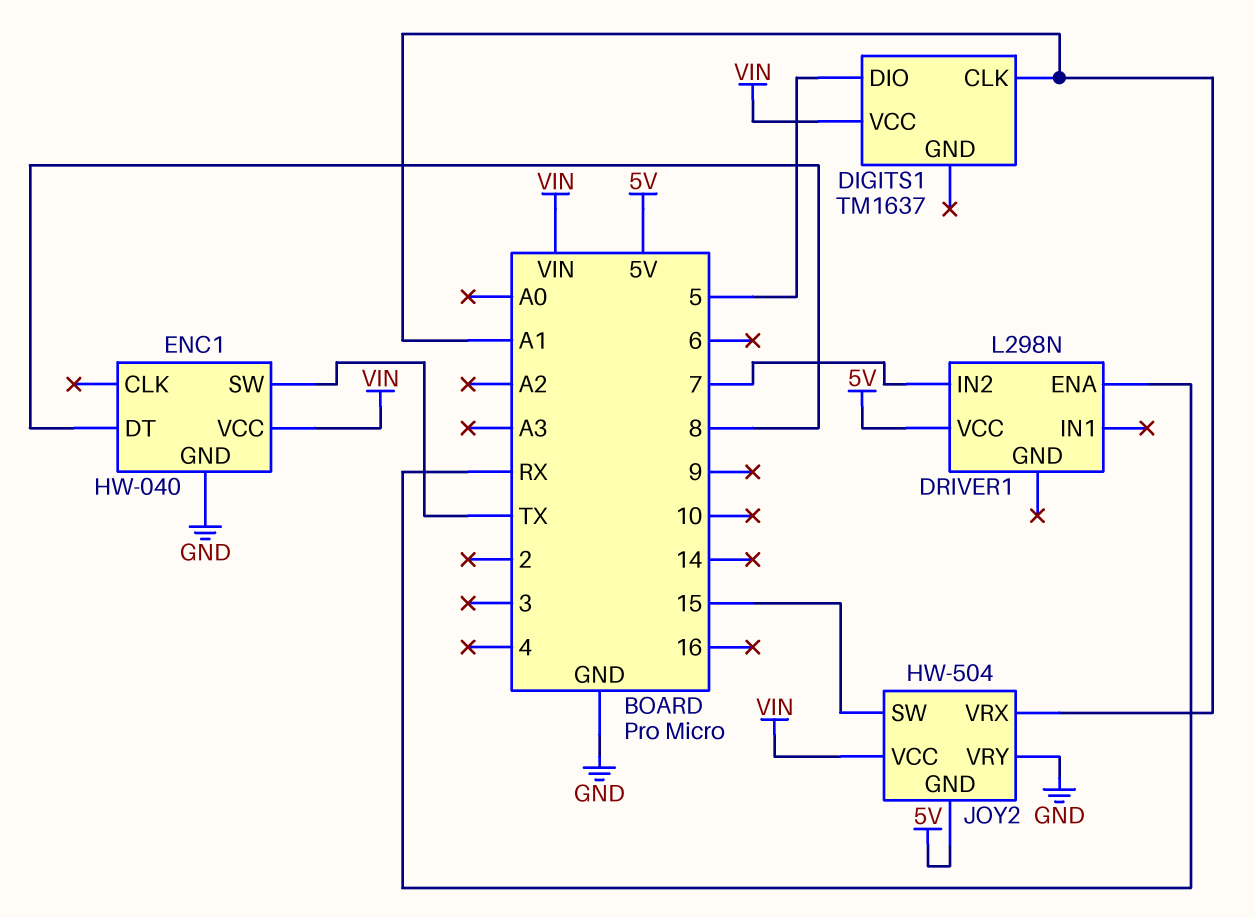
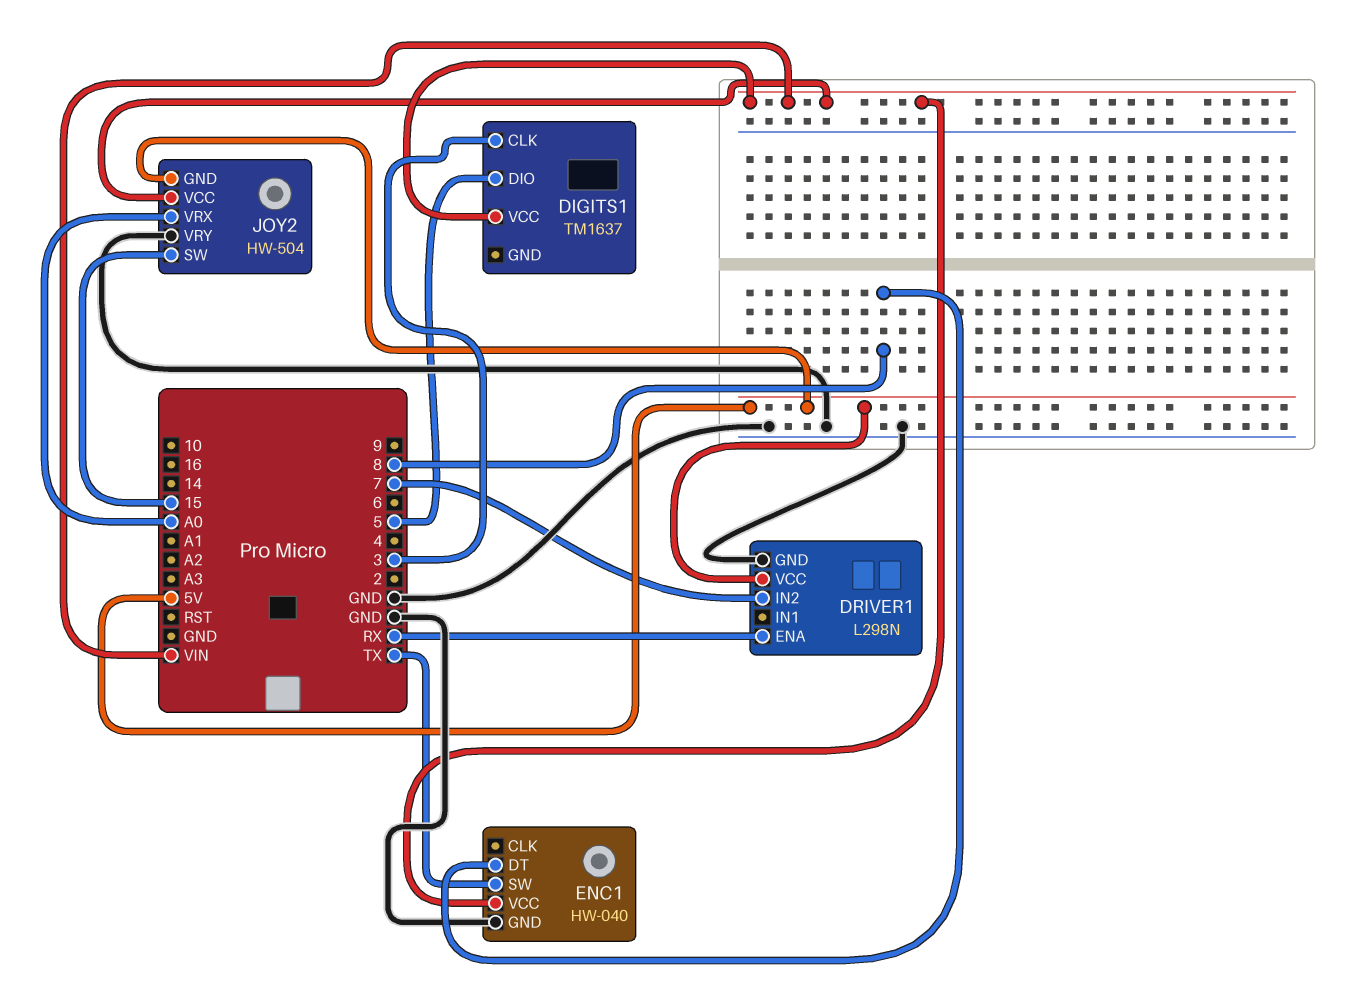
DIGITS1 pin CLK: A1 -> 3
DRIVER1 pin GND: none -> GND
JOY2 pin VRX: A1 -> A0

